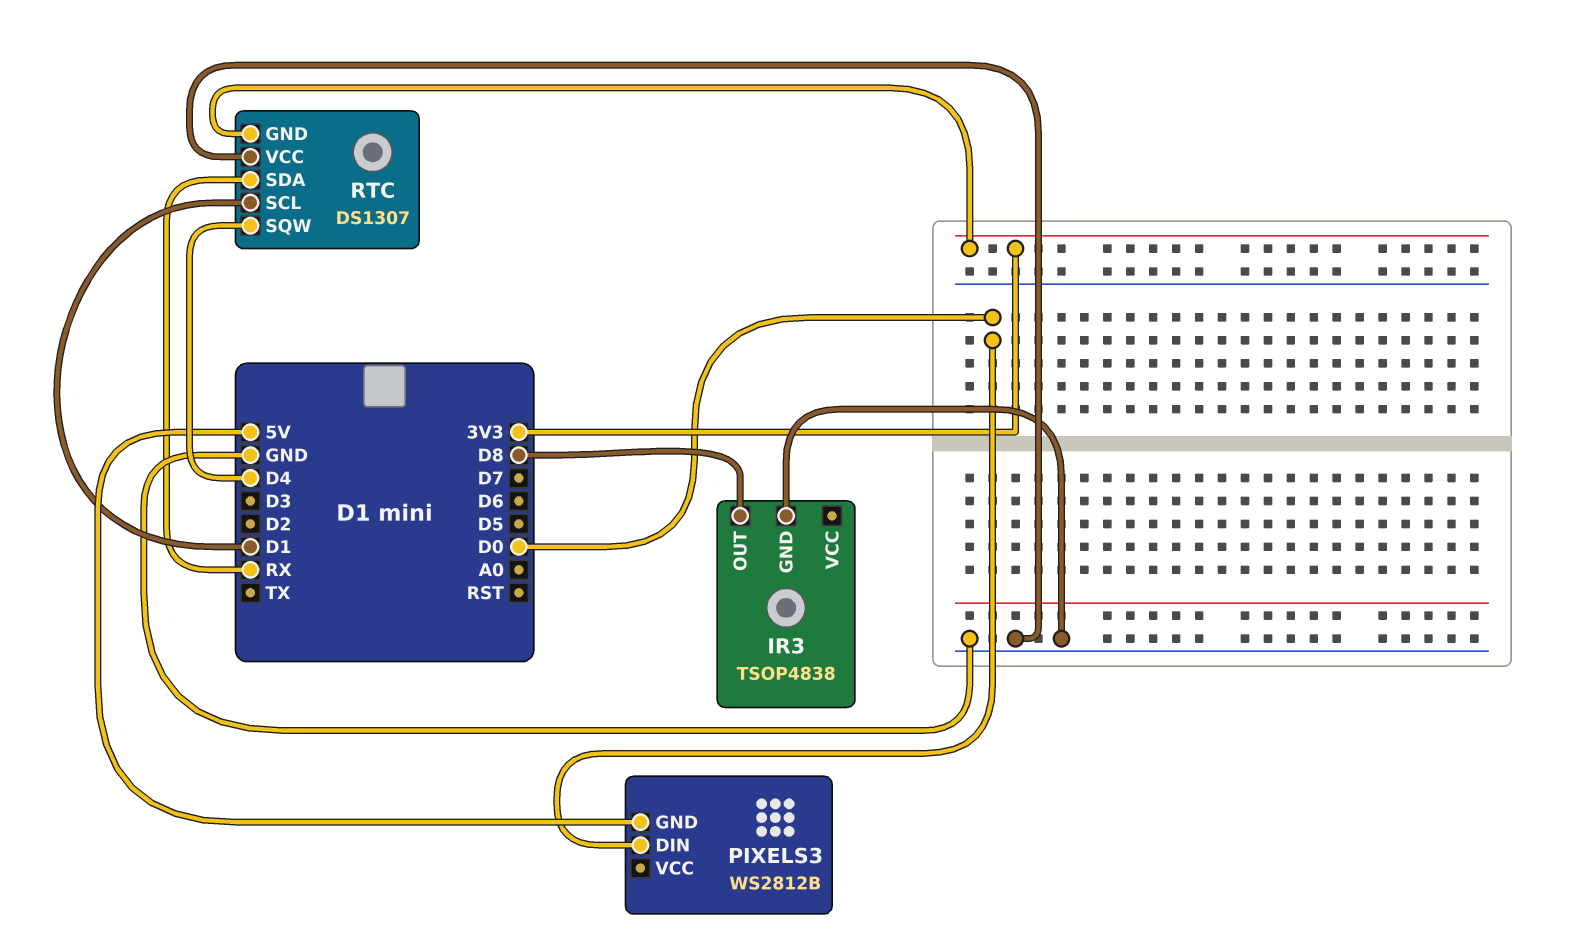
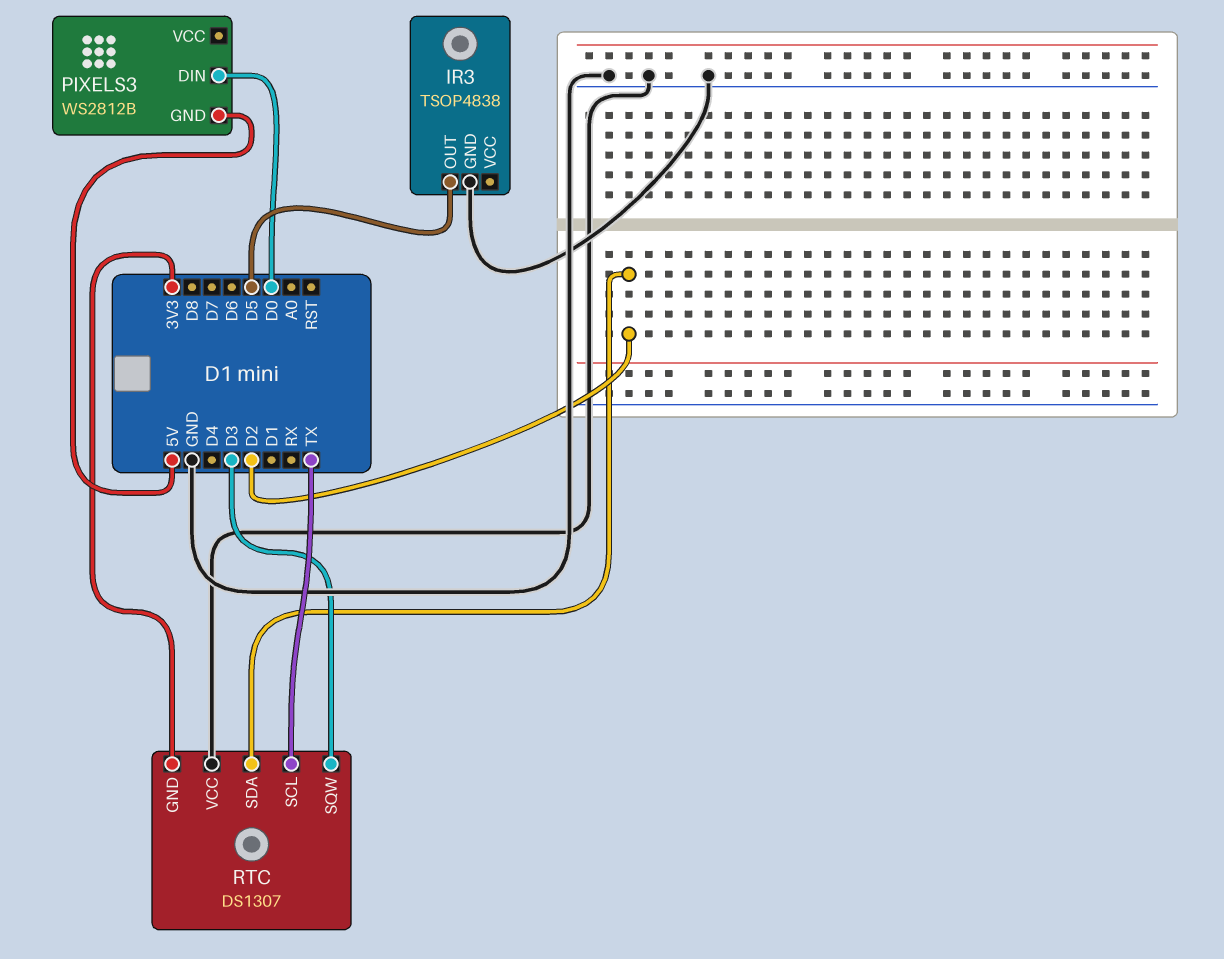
IR3 pin OUT: D8 -> D5
RTC pin SCL: D1 -> TX
RTC pin SDA: RX -> D2
RTC pin SQW: D4 -> D3

